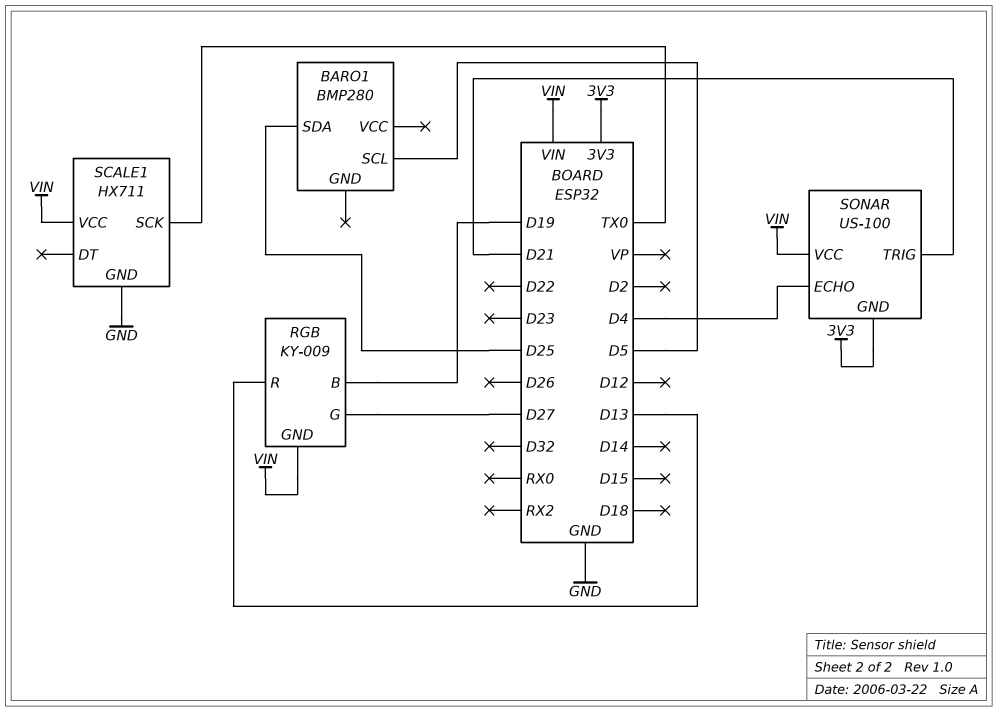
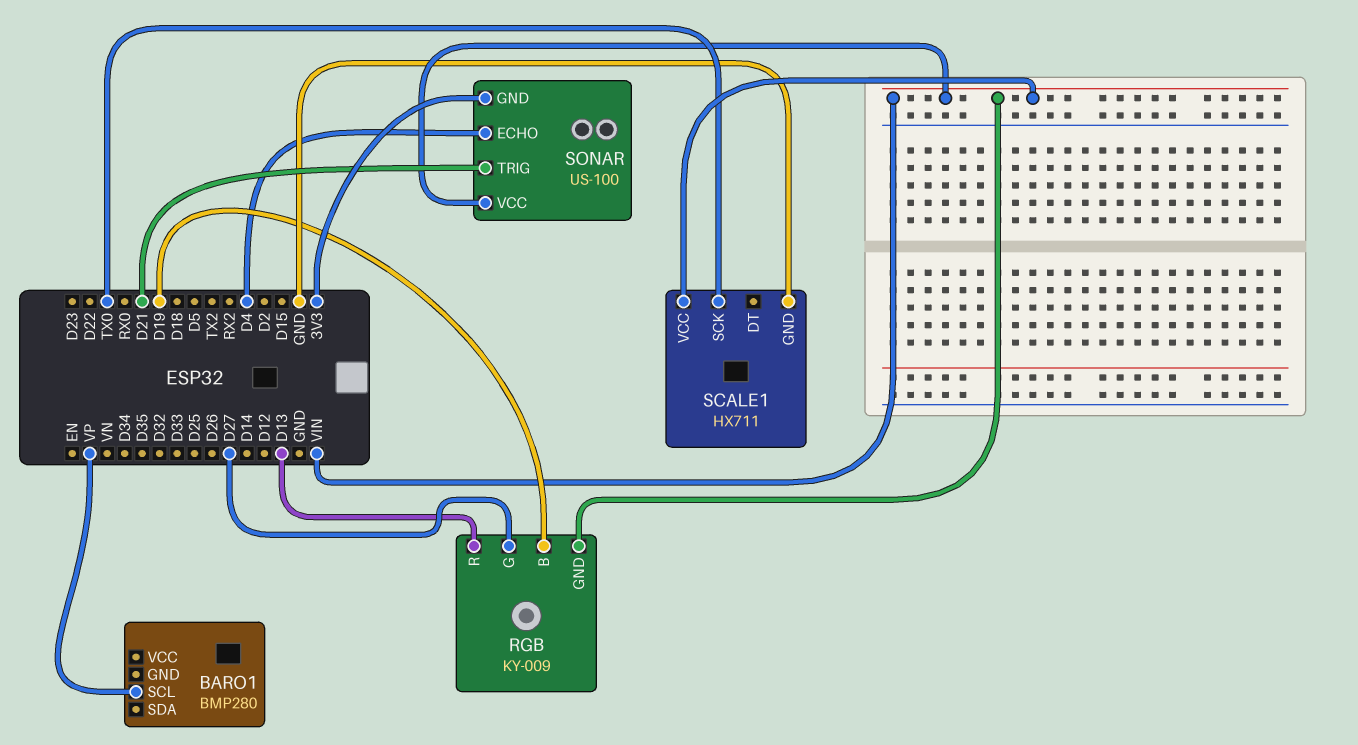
BARO1 pin SCL: D5 -> VP
BARO1 pin SDA: D25 -> none

